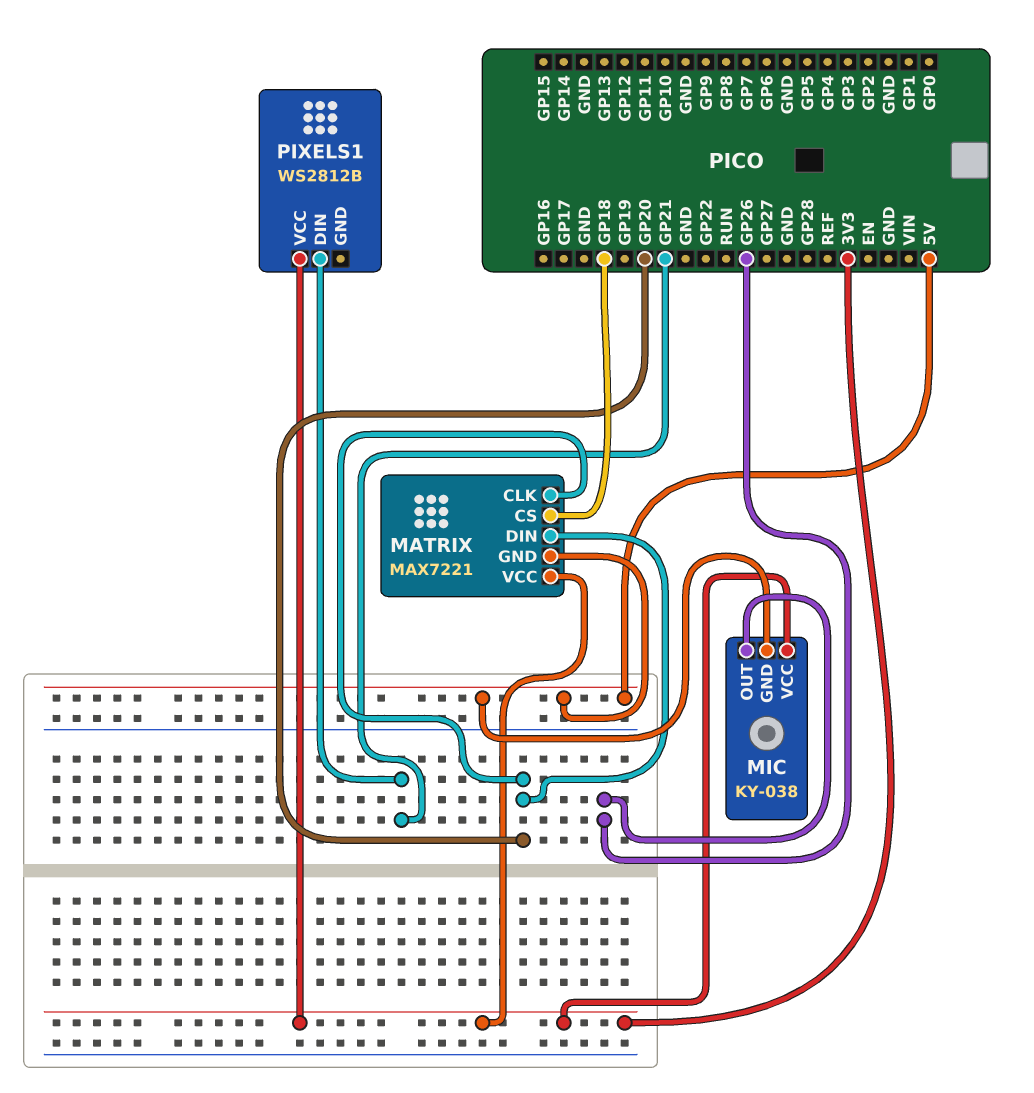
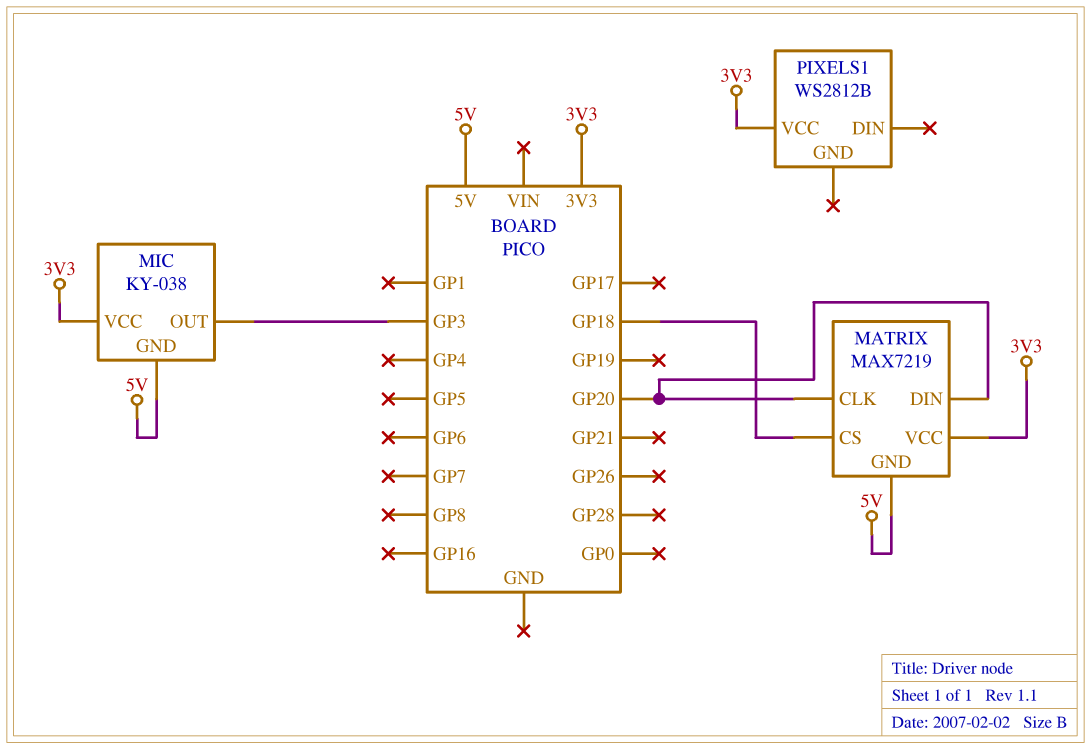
MATRIX: MAX7221 -> MAX7219
MIC pin OUT: GP26 -> GP3
PIXELS1 pin DIN: GP21 -> none

